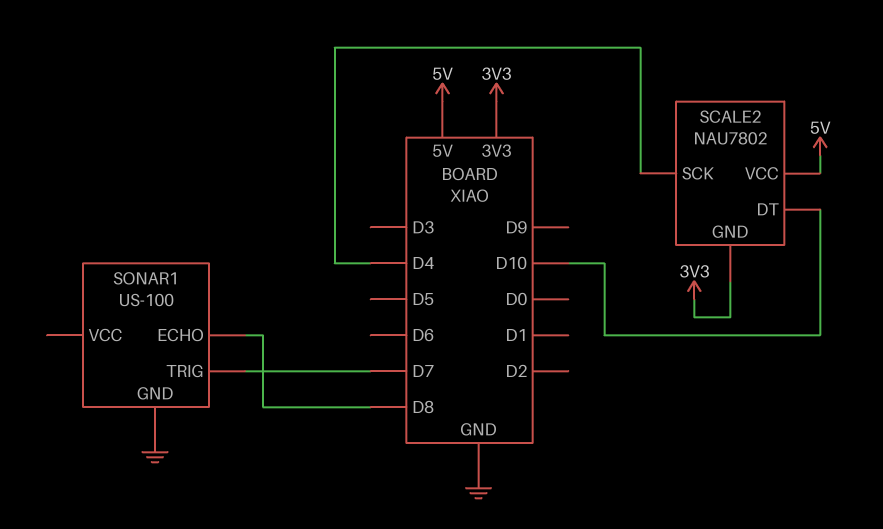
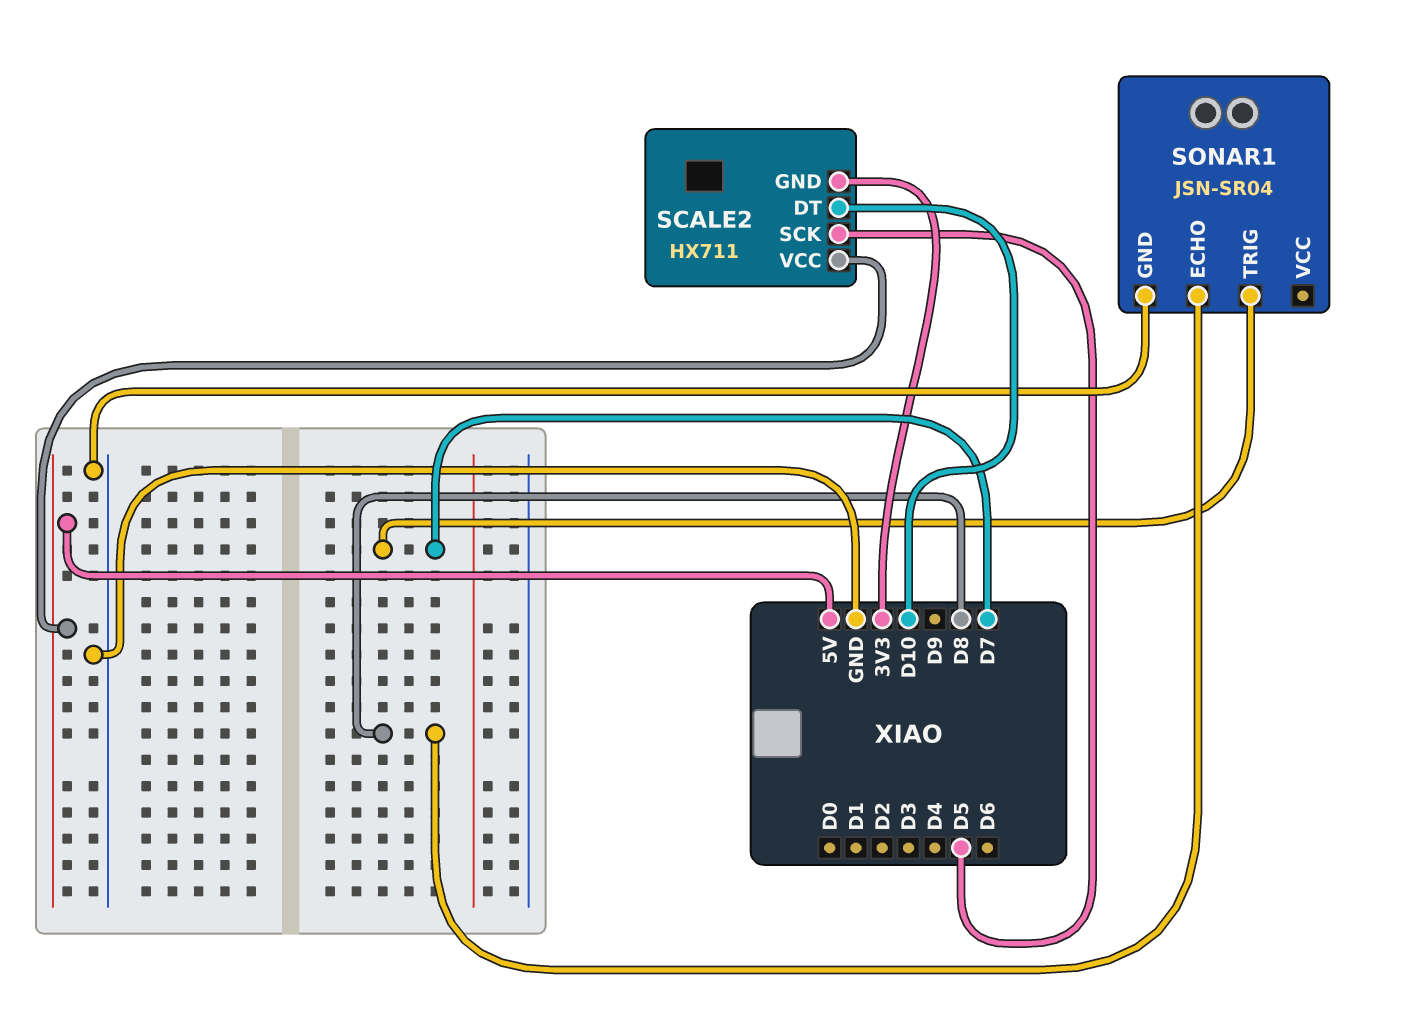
SCALE2: NAU7802 -> HX711
SCALE2 pin SCK: D4 -> D5
SONAR1: US-100 -> JSN-SR04

